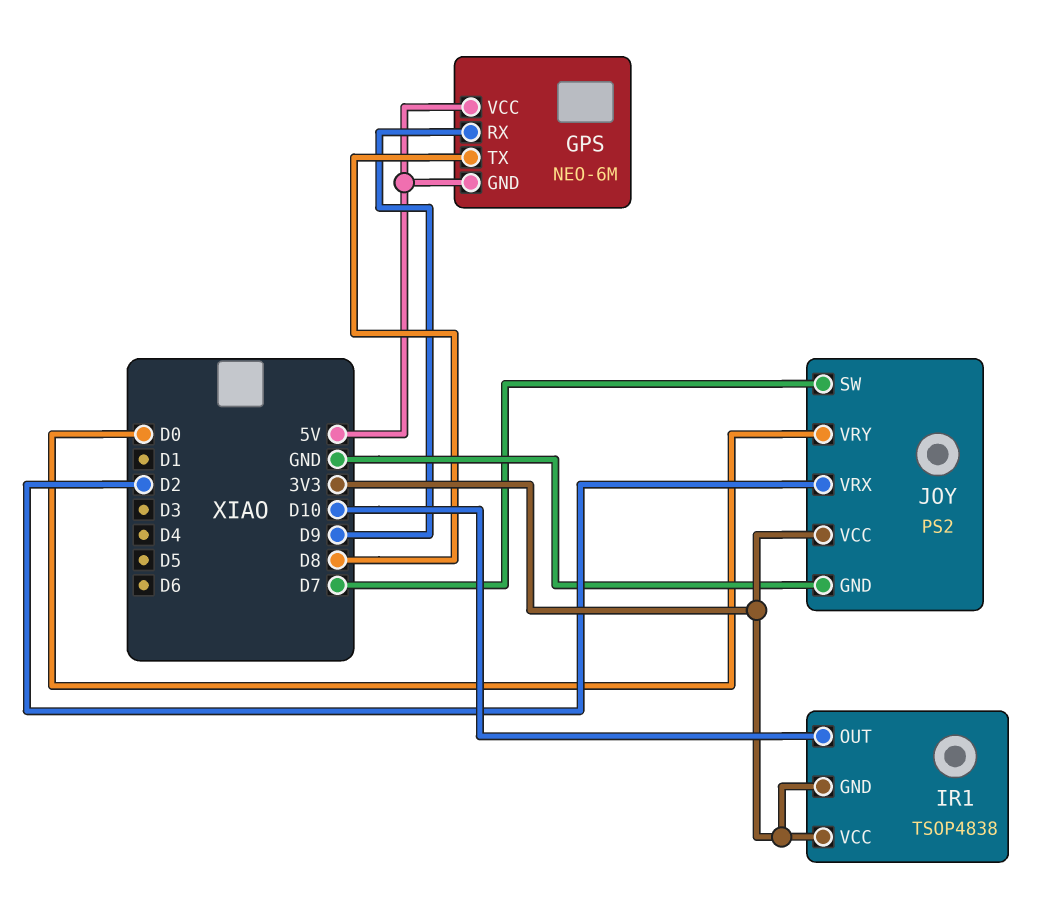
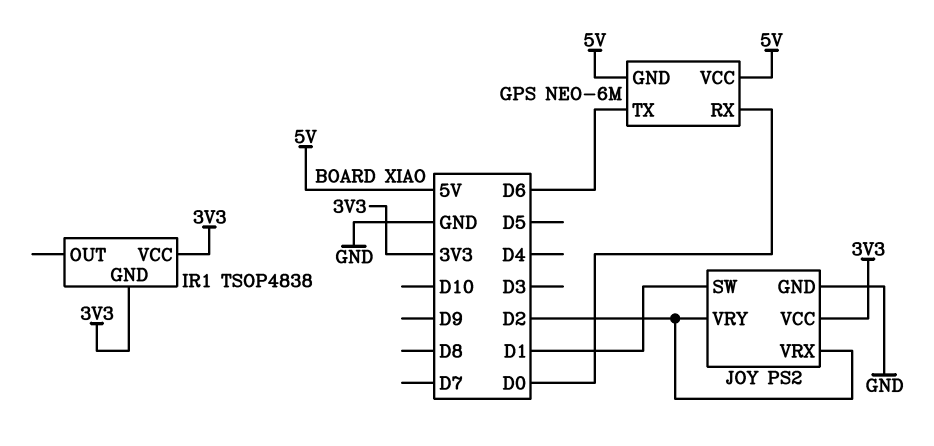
GPS pin RX: D9 -> D0
GPS pin TX: D8 -> D6
IR1 pin OUT: D10 -> none
JOY pin SW: D7 -> D1
JOY pin VRY: D0 -> D2

